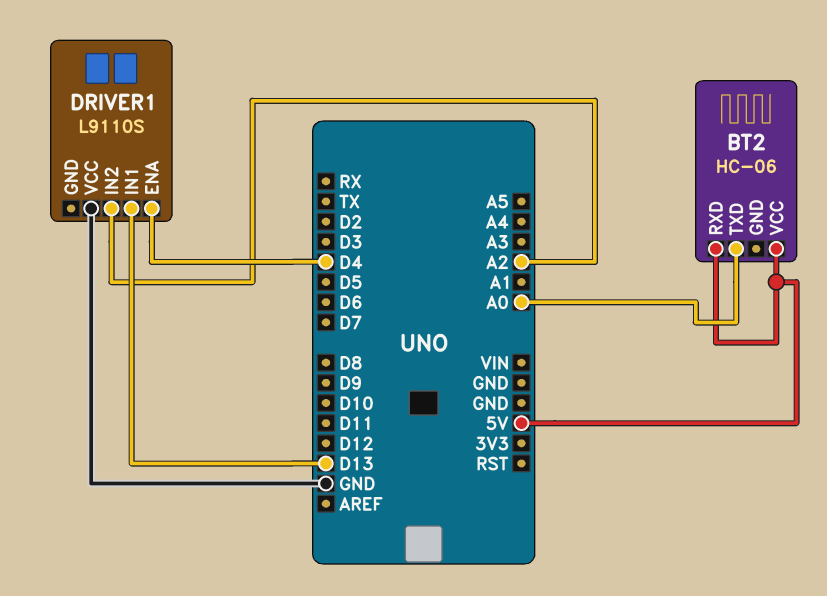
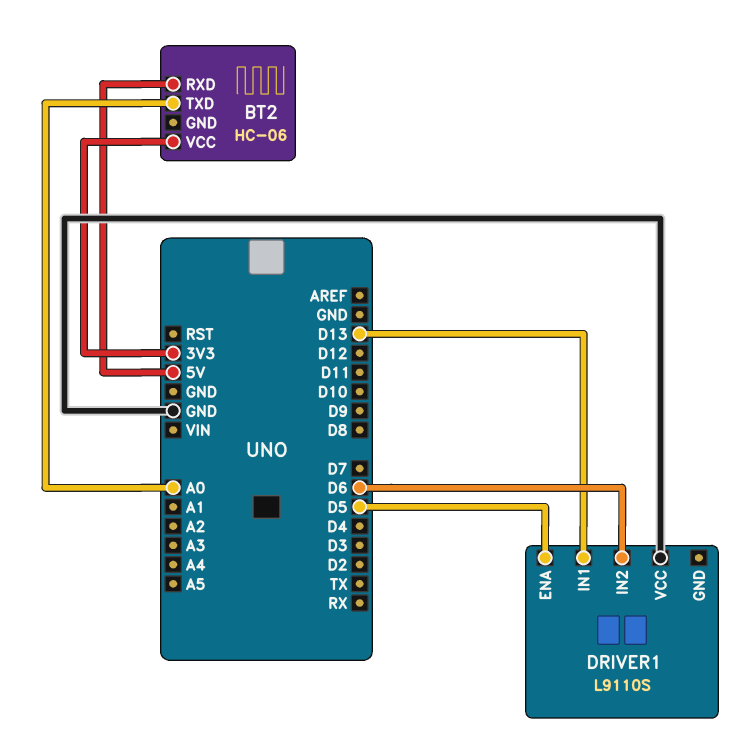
BT2 pin VCC: 5V -> 3V3
DRIVER1 pin ENA: D4 -> D5
DRIVER1 pin IN2: A2 -> D6

